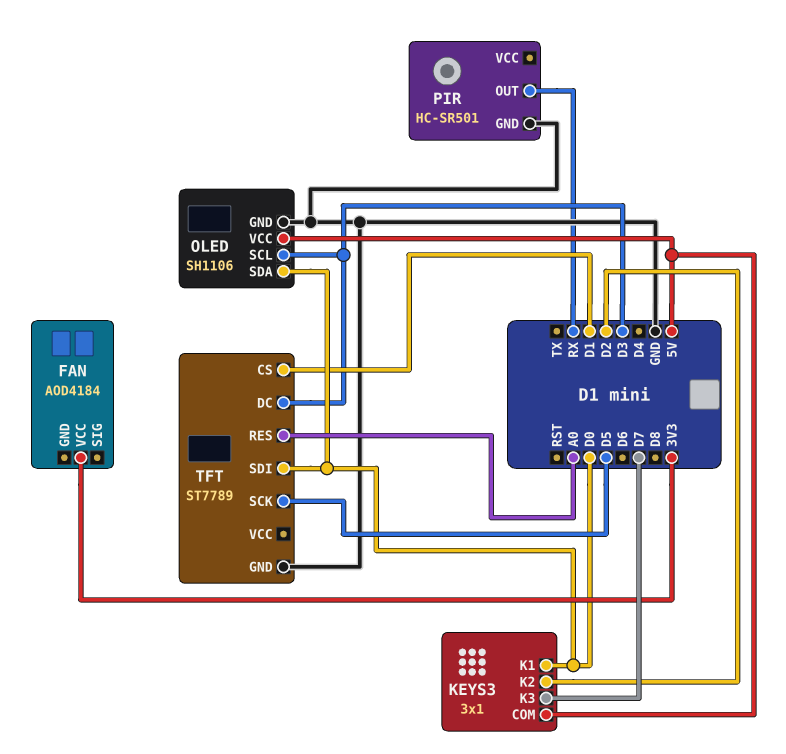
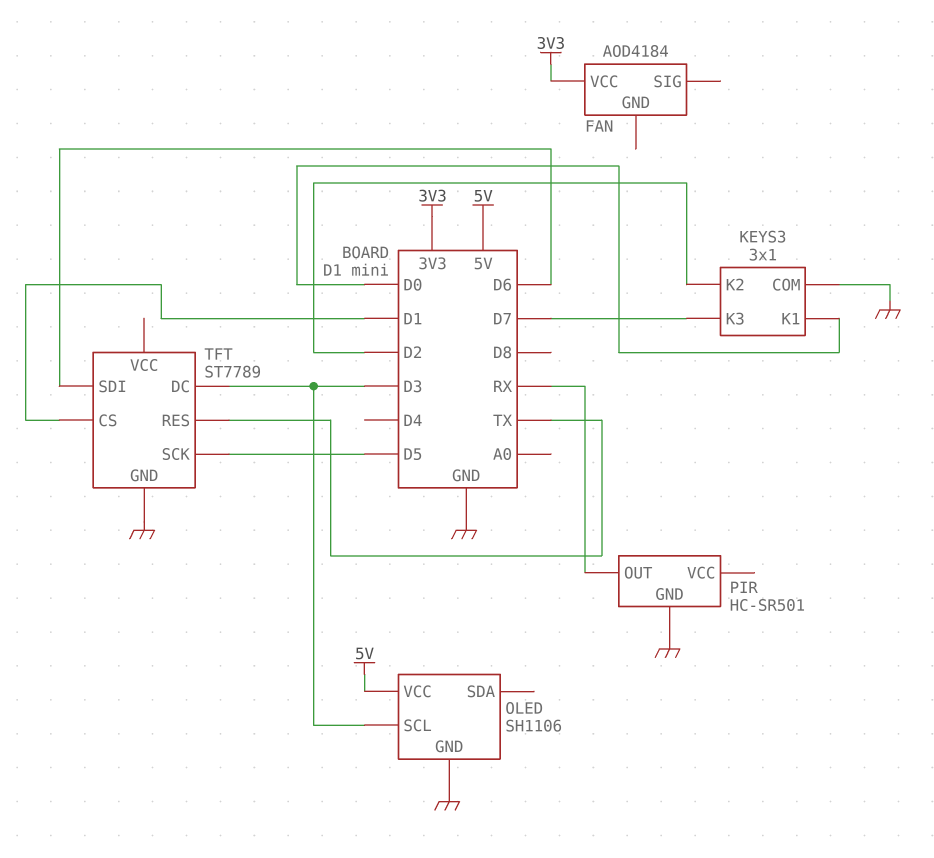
KEYS3 pin COM: 5V -> GND
OLED pin SDA: D0 -> none
TFT pin RES: A0 -> TX
TFT pin SDI: D0 -> D6

